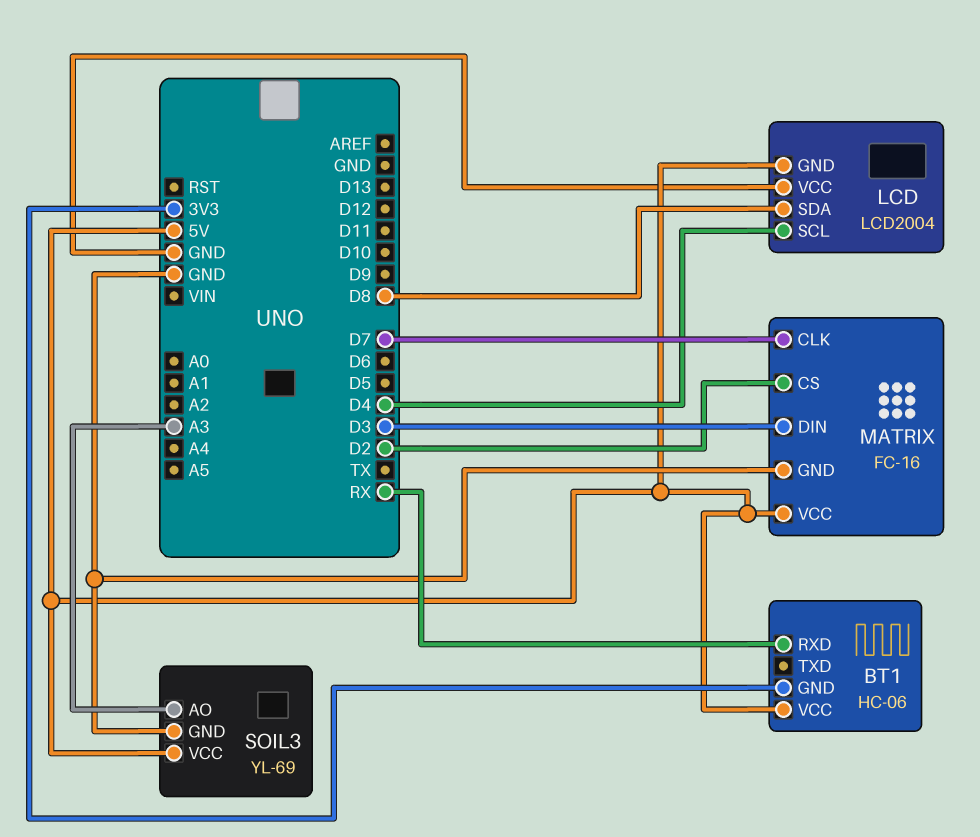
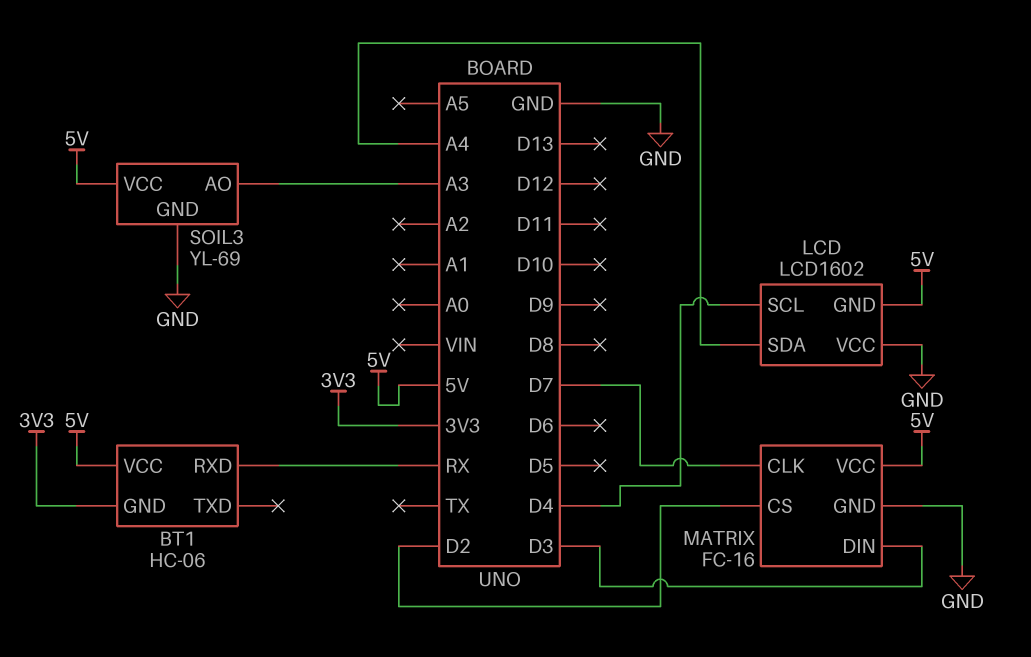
LCD: LCD2004 -> LCD1602
LCD pin SDA: D8 -> A4

